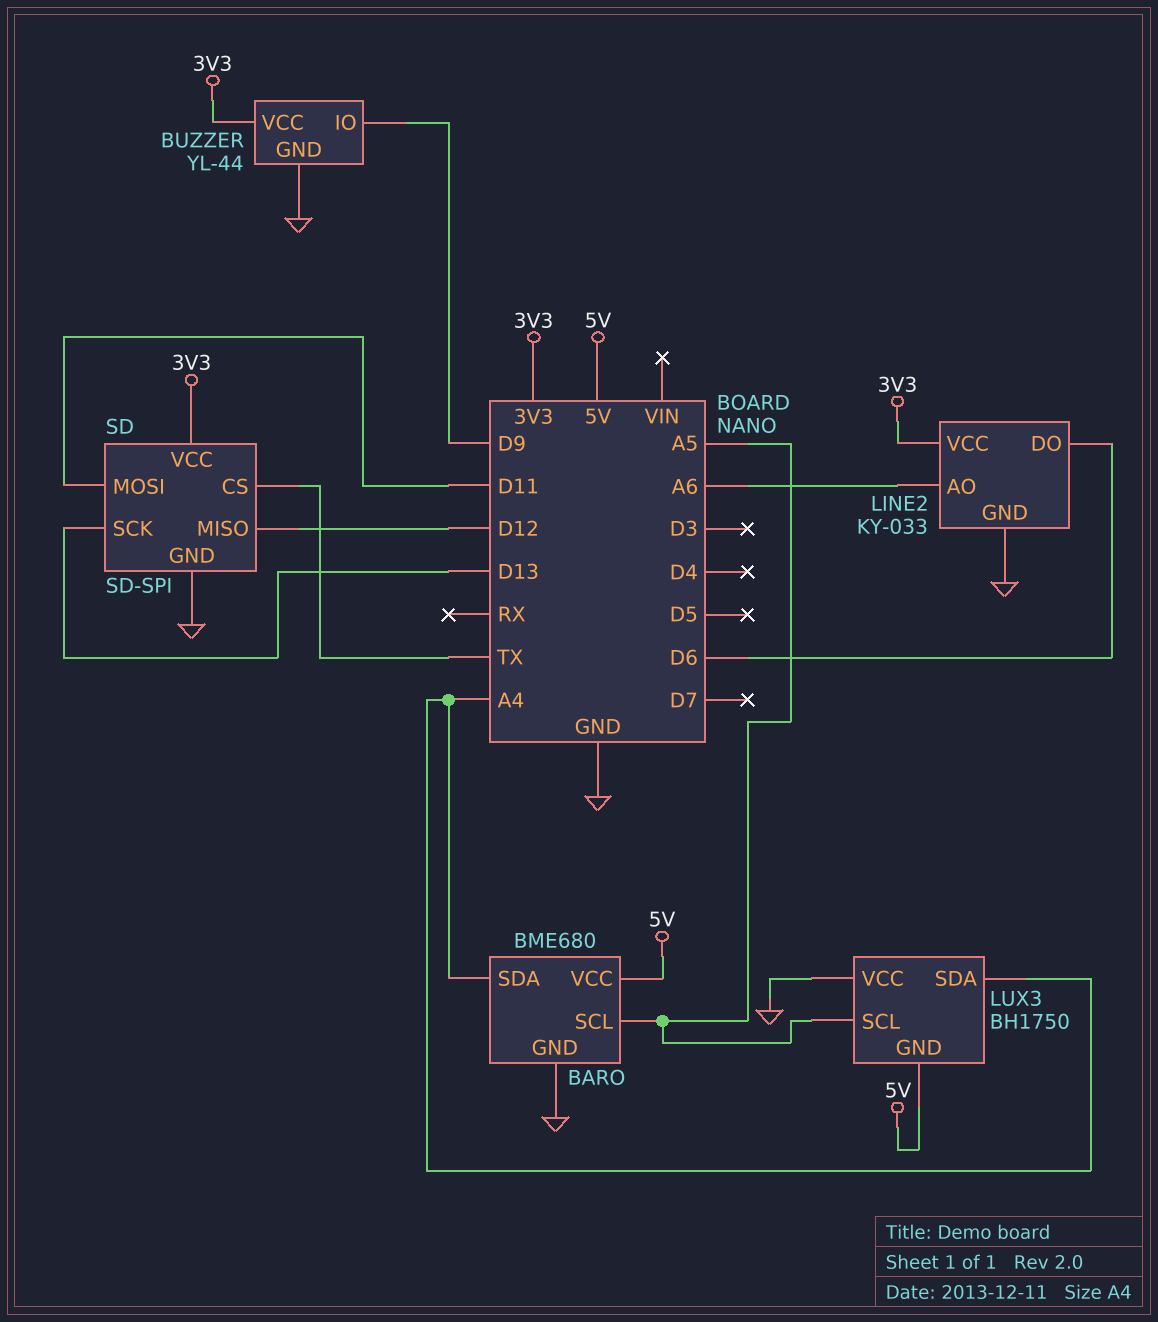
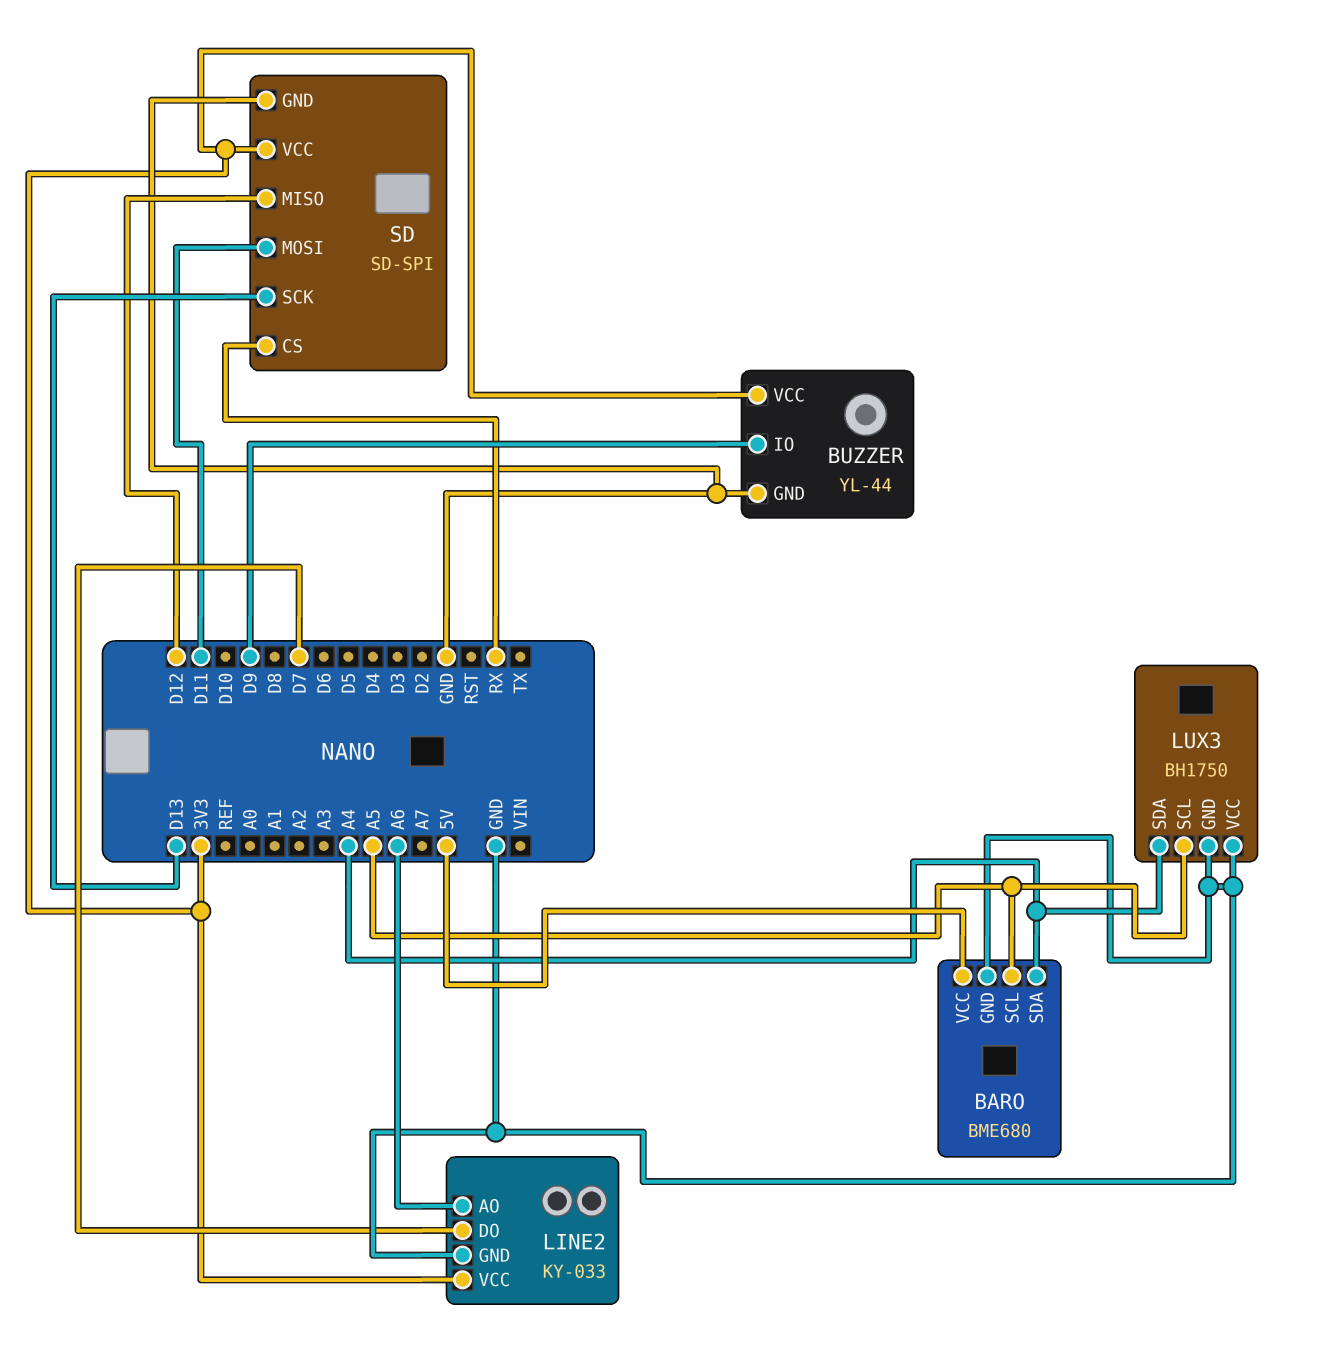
LINE2 pin DO: D6 -> D7
LUX3 pin GND: 5V -> GND
SD pin CS: TX -> RX

